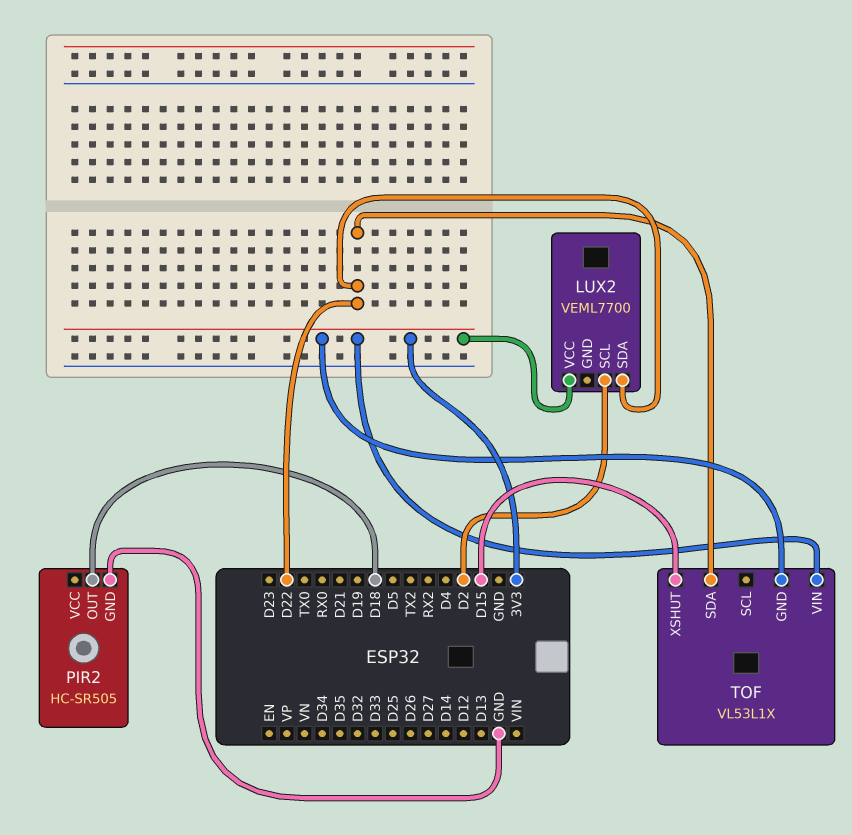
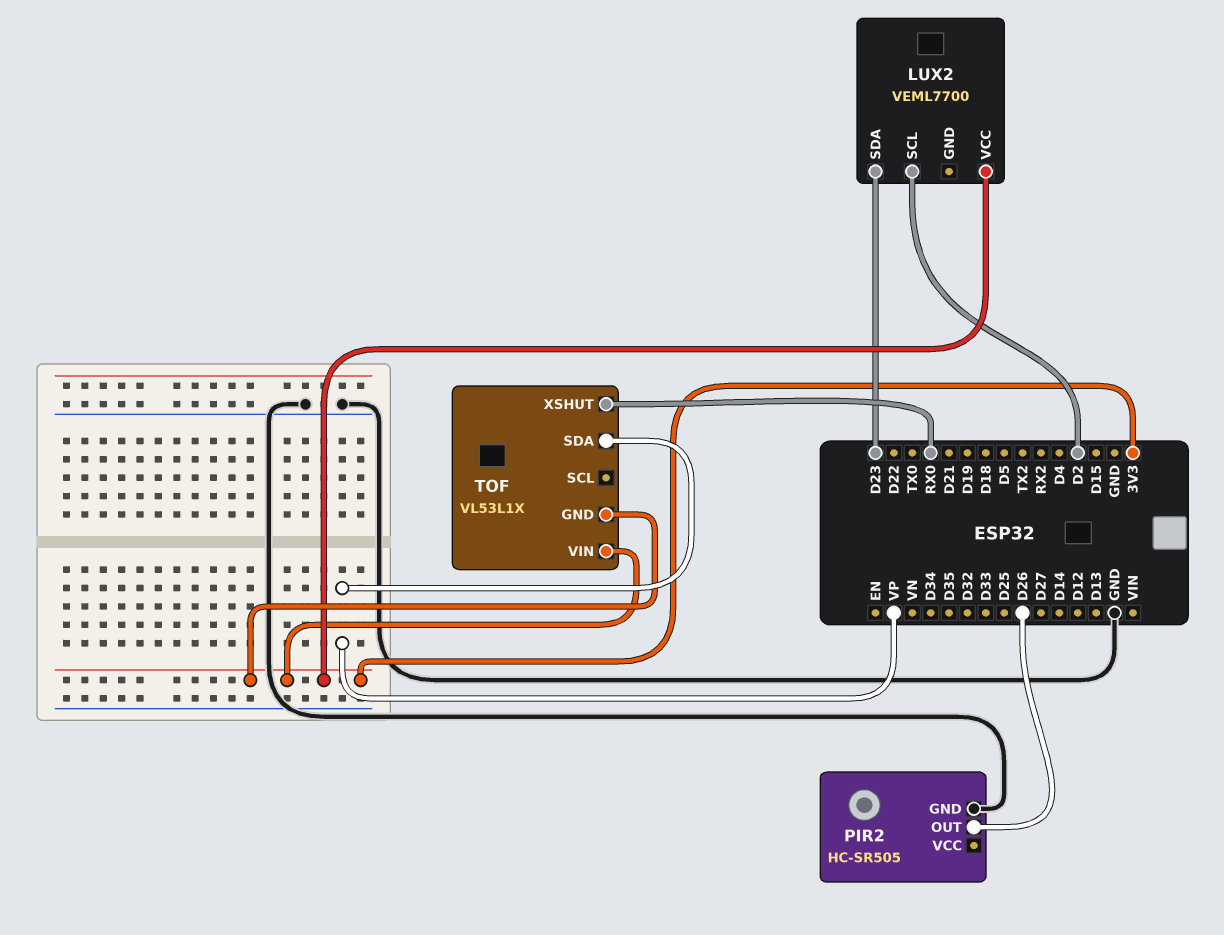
LUX2 pin SDA: D22 -> D23
PIR2 pin OUT: D18 -> D26
TOF pin SDA: D22 -> VP
TOF pin XSHUT: D15 -> RX0

